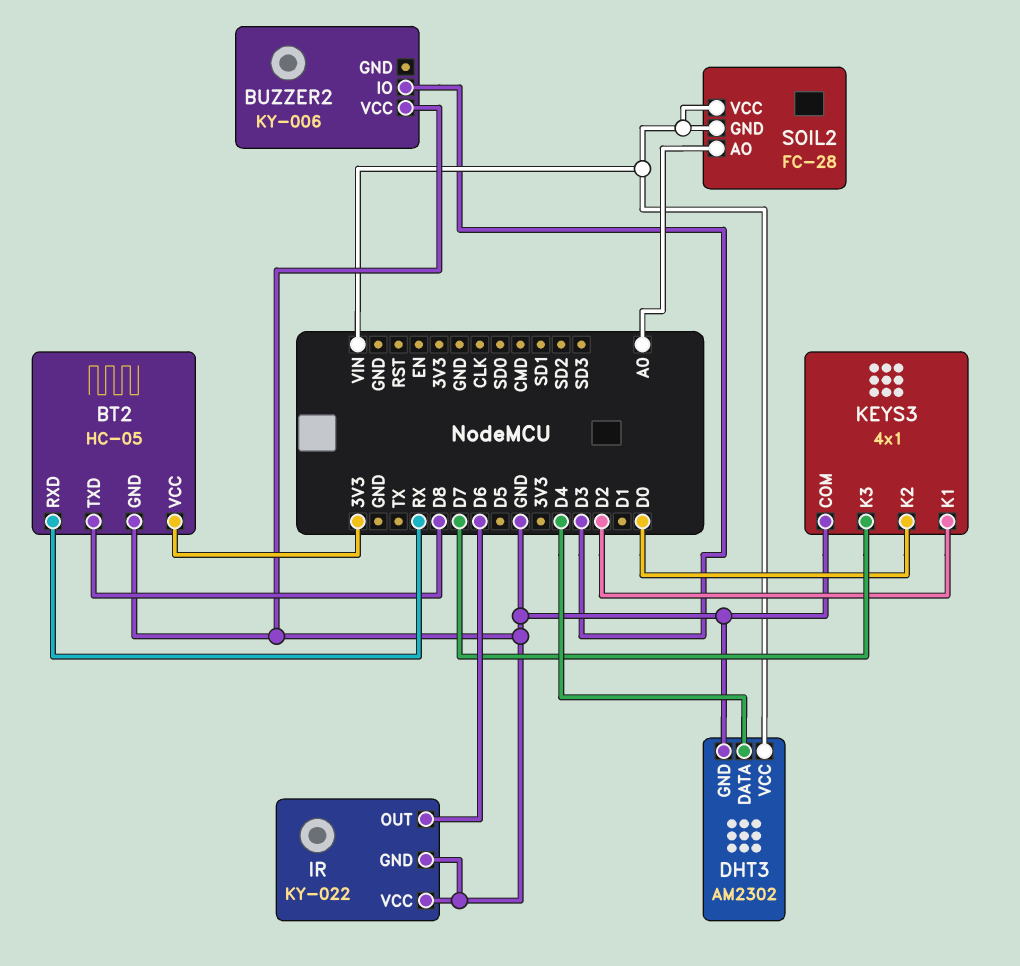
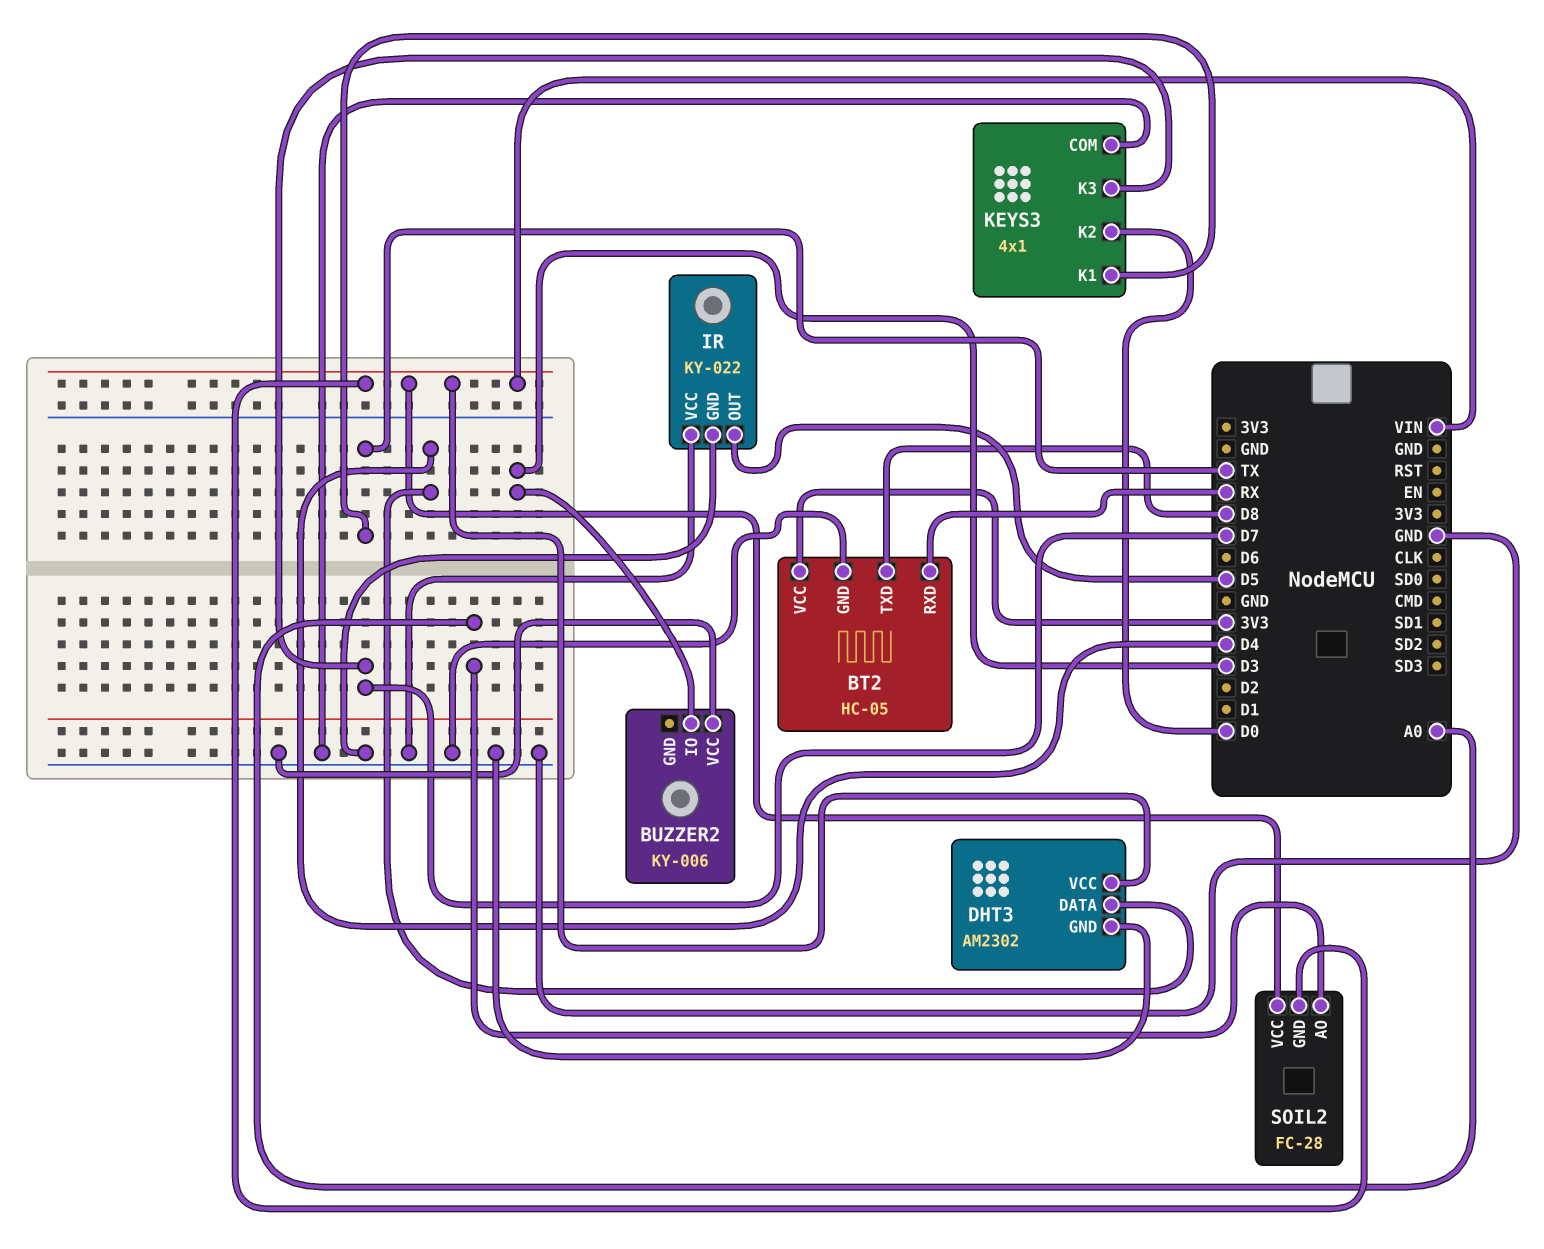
IR pin OUT: D6 -> D5
KEYS3 pin K1: D2 -> TX

